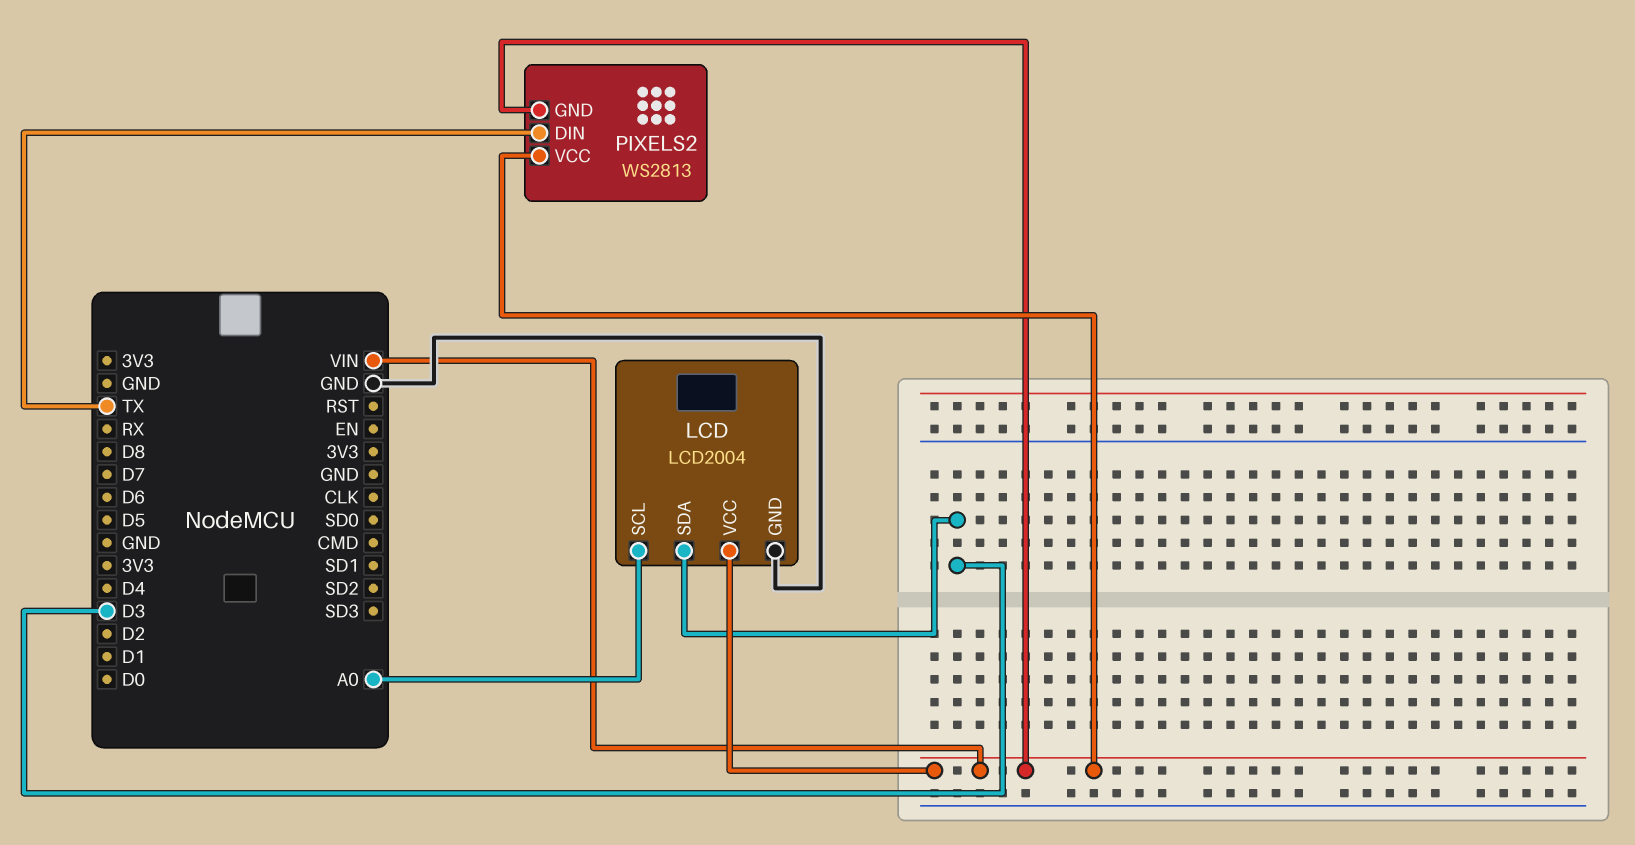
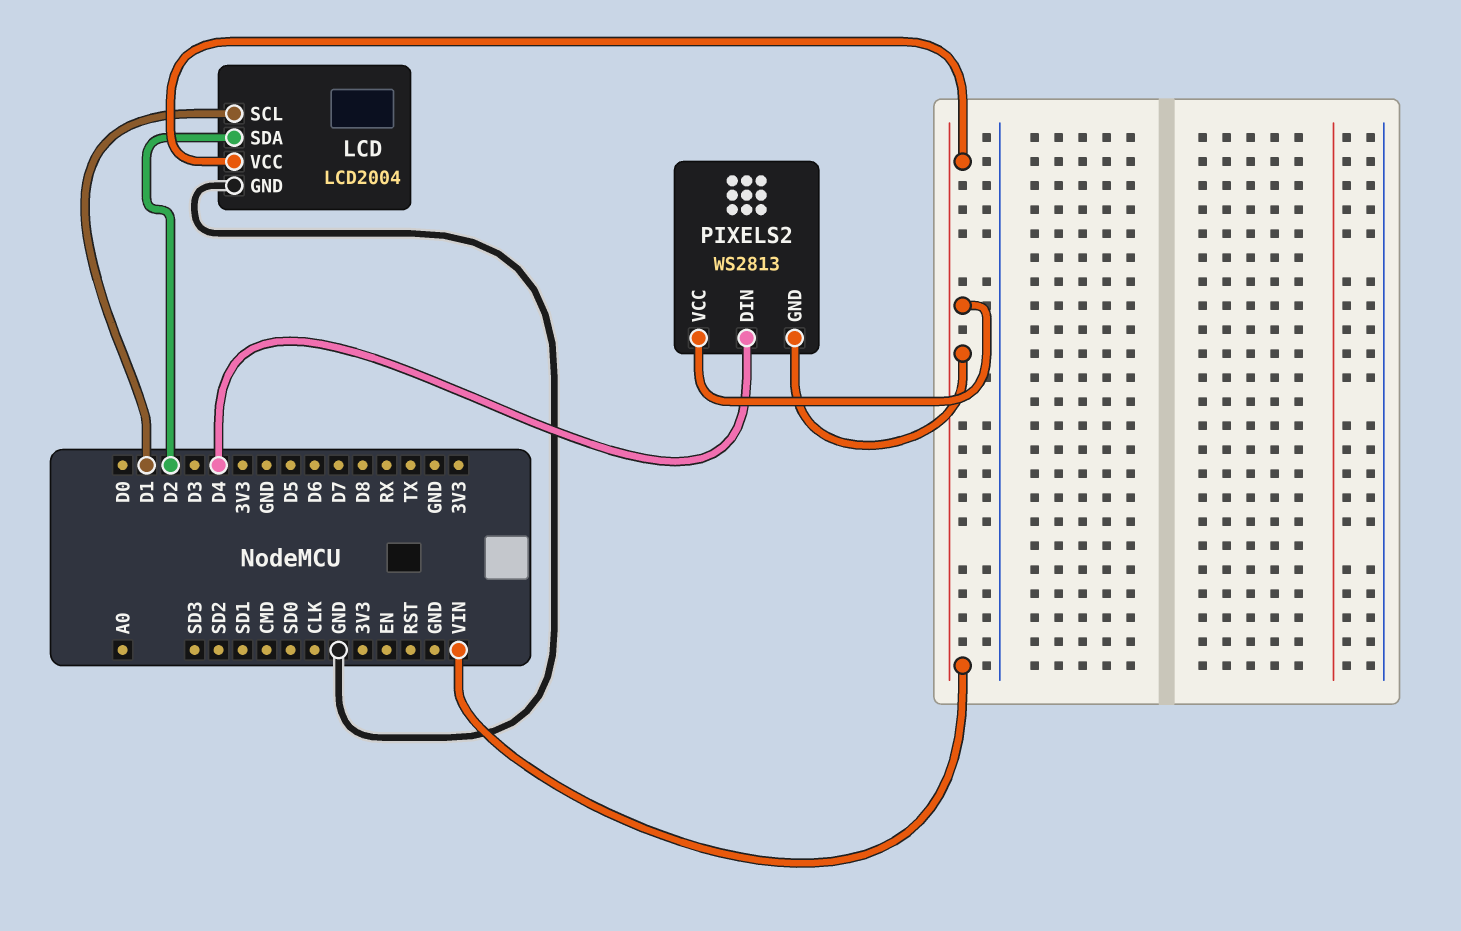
LCD pin SCL: A0 -> D1
LCD pin SDA: D3 -> D2
PIXELS2 pin DIN: TX -> D4

